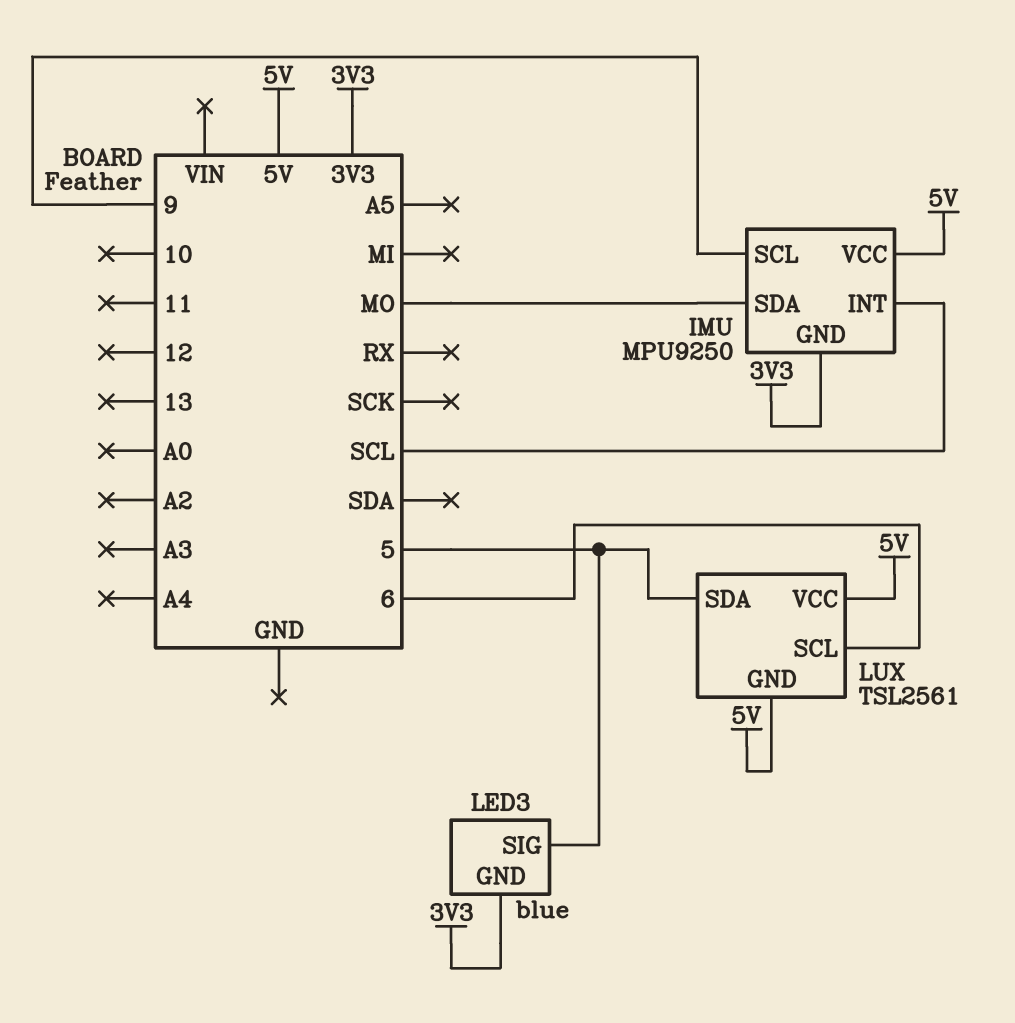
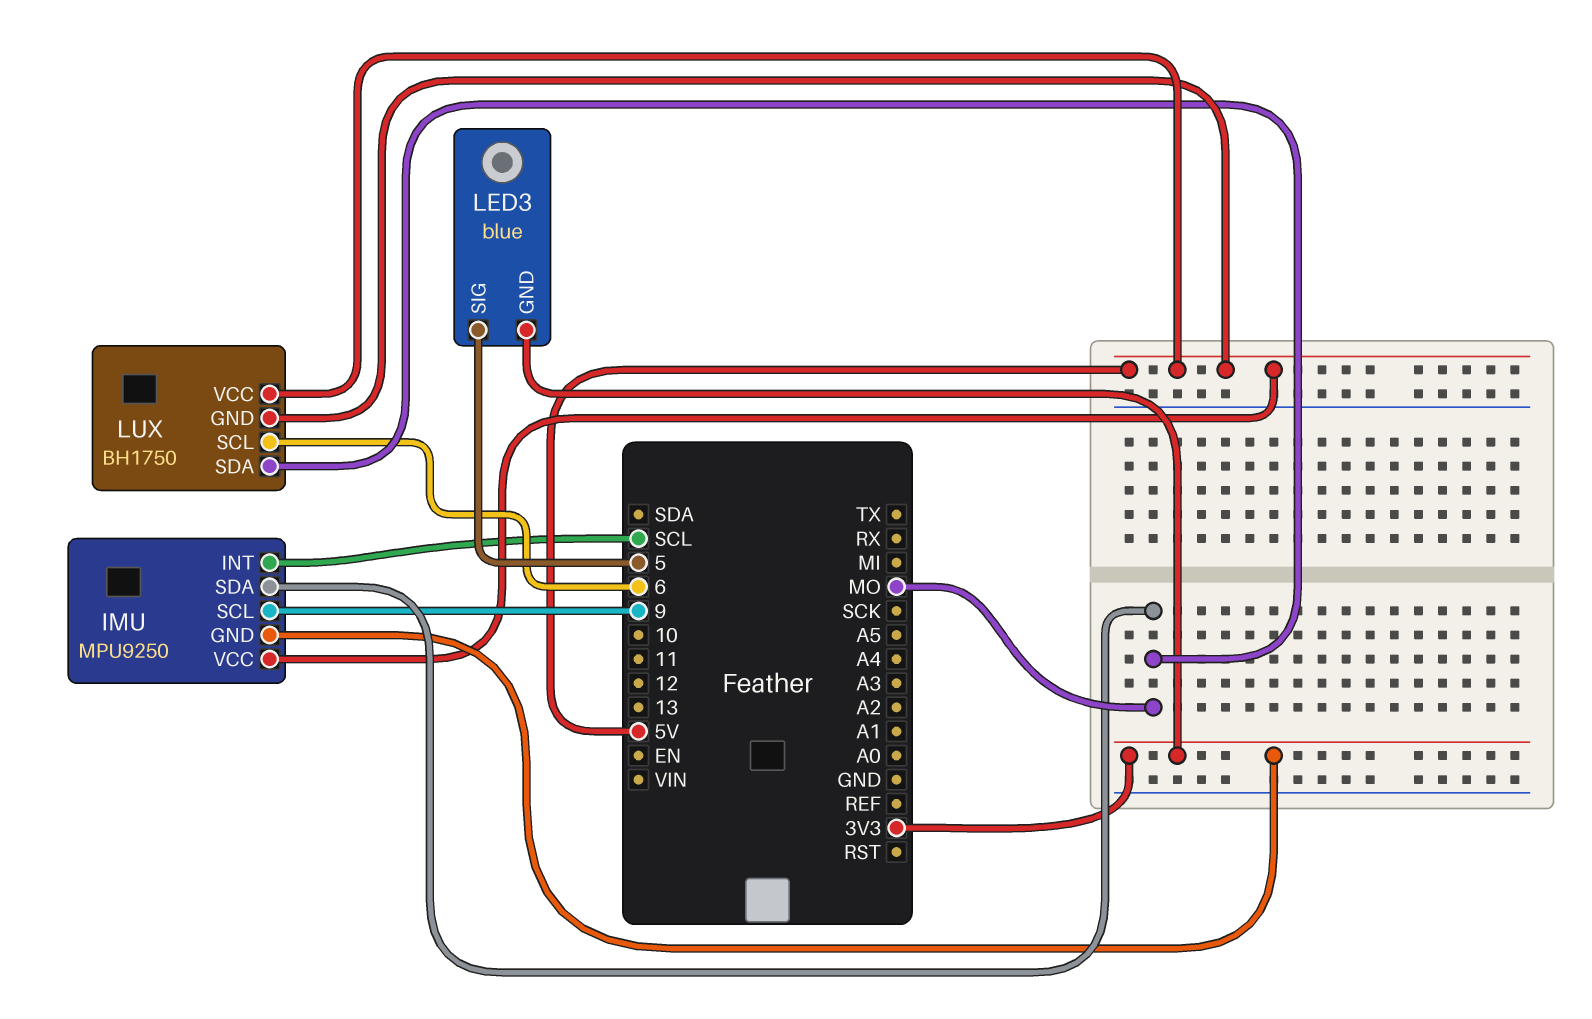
LUX: TSL2561 -> BH1750
LUX pin SDA: 5 -> MO

